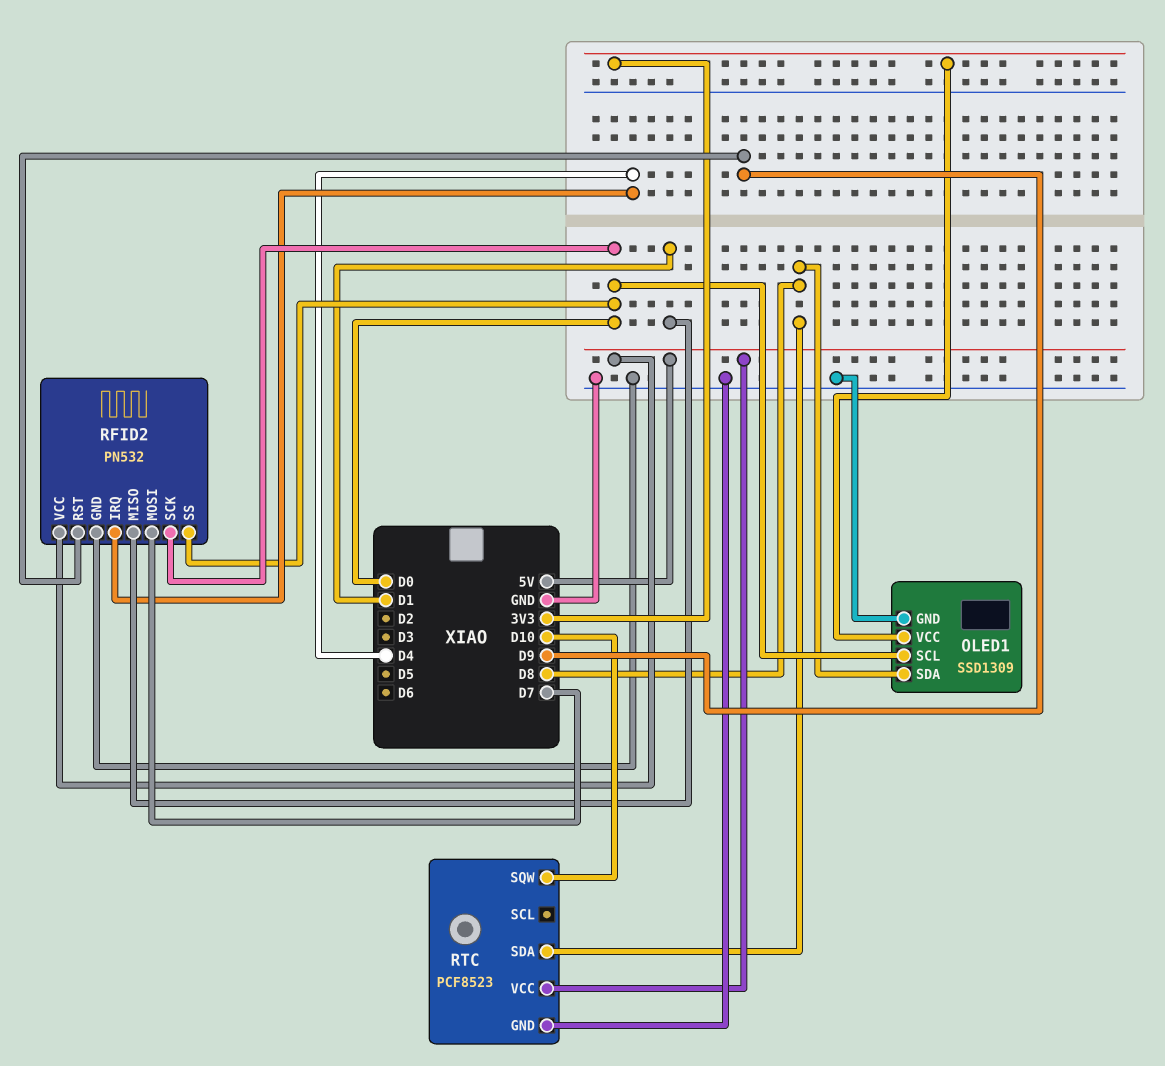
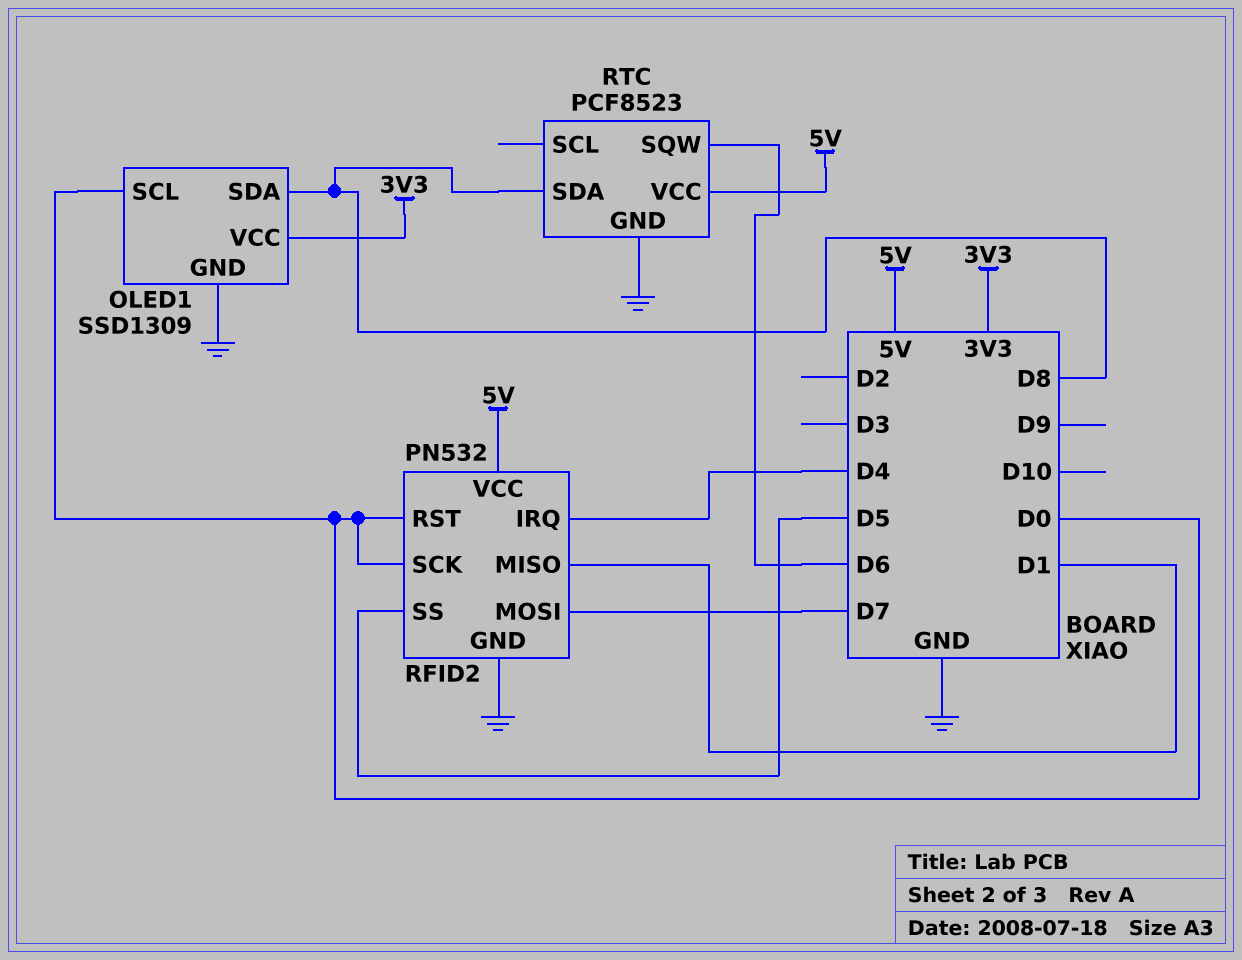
RFID2 pin RST: D9 -> D0
RFID2 pin SS: D0 -> D5
RTC pin SQW: D10 -> D6

